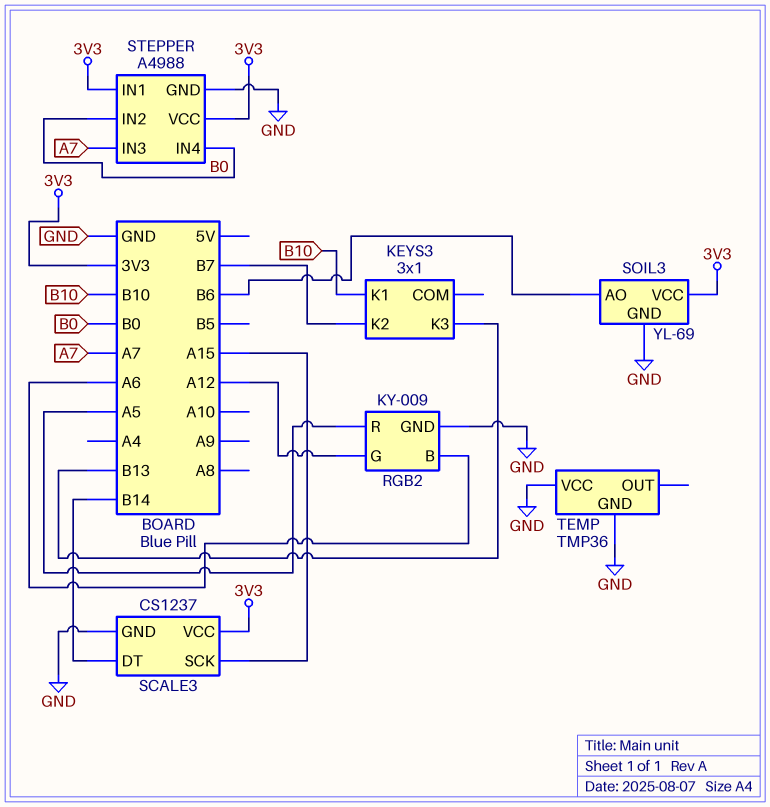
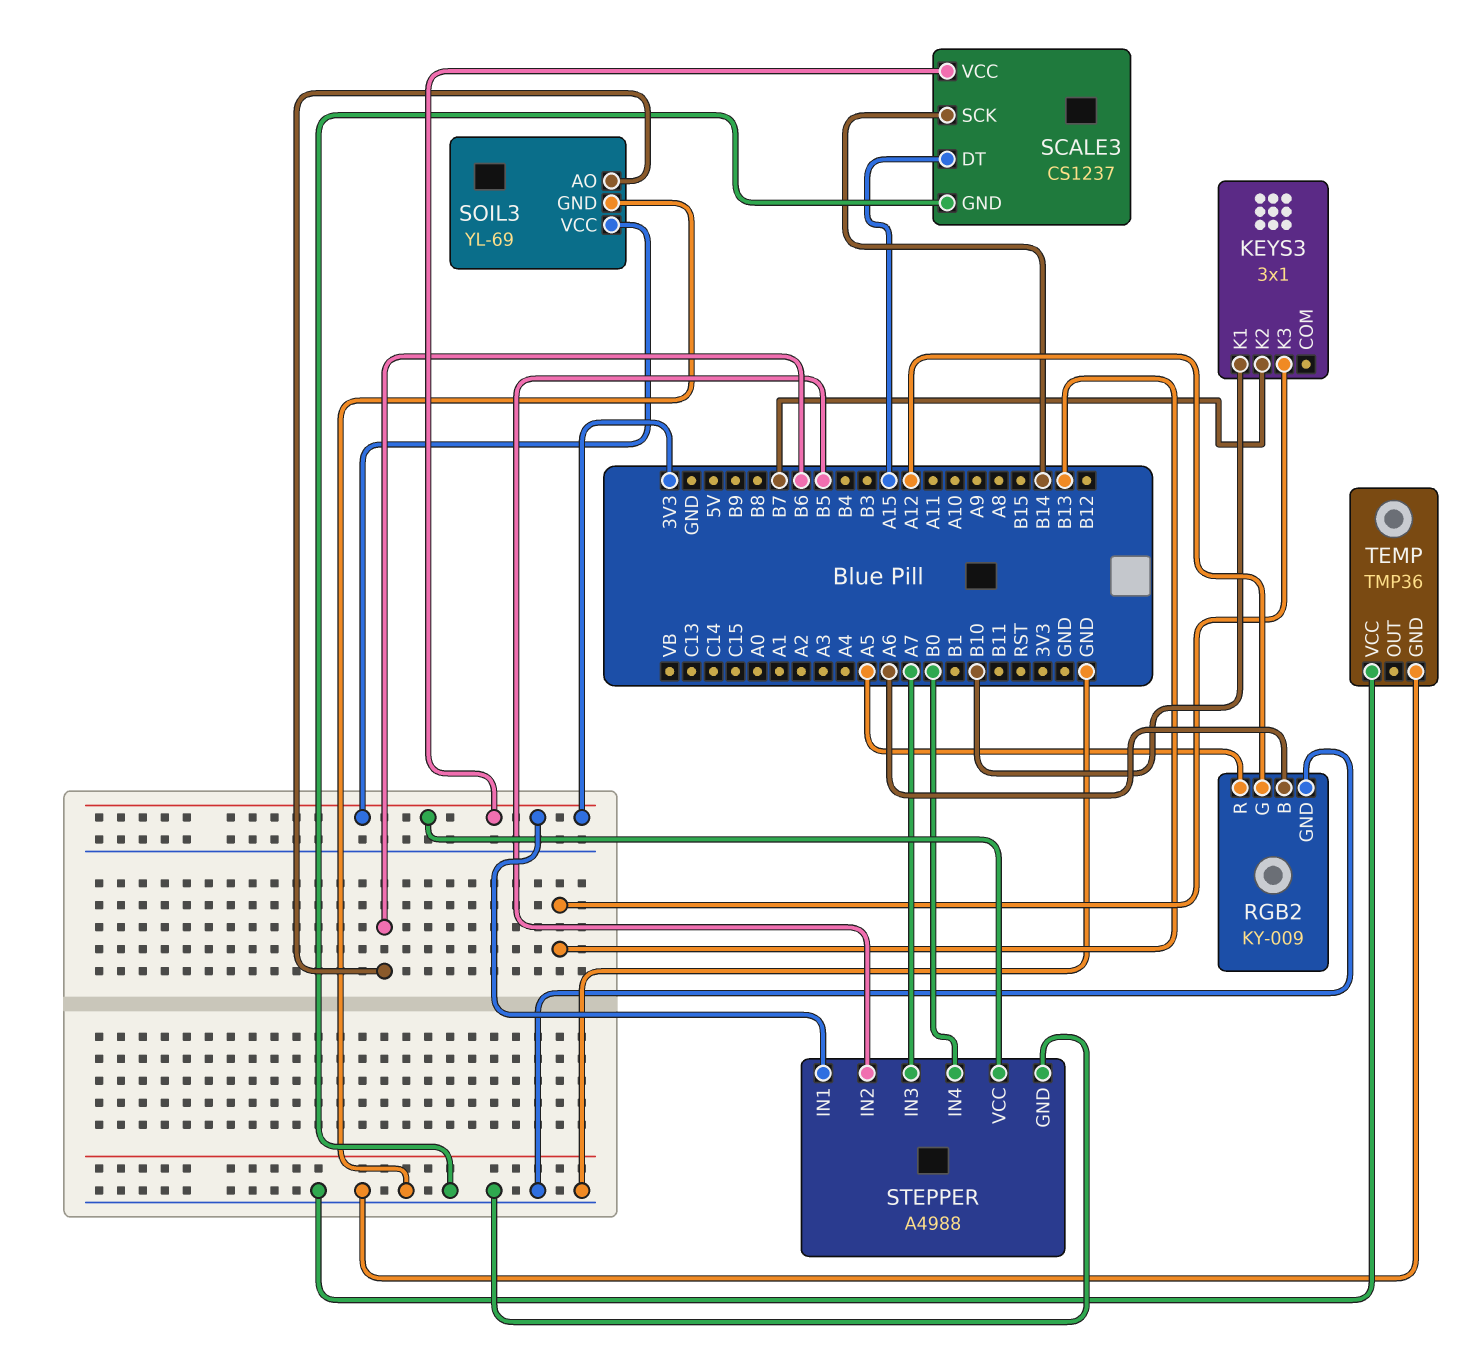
SCALE3 pin DT: B14 -> A15
SCALE3 pin SCK: A15 -> B14
STEPPER pin IN2: B0 -> B5

